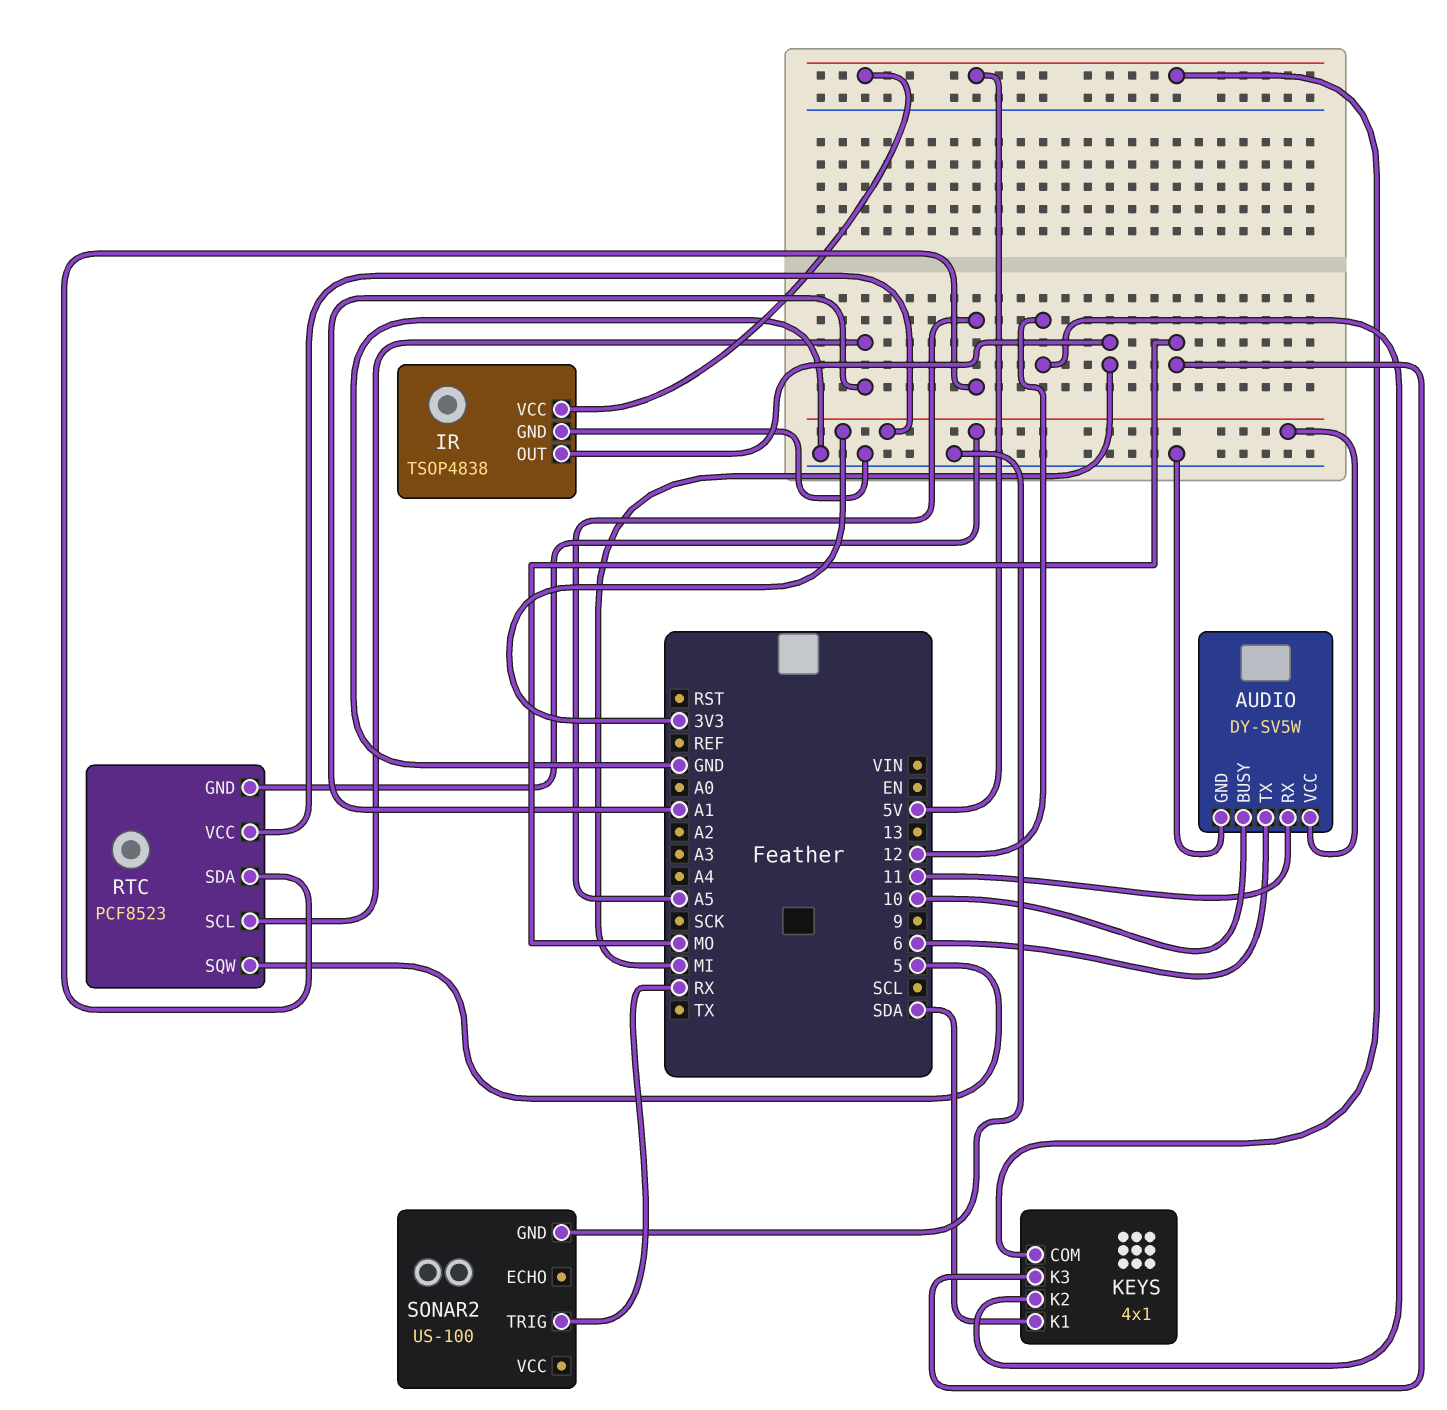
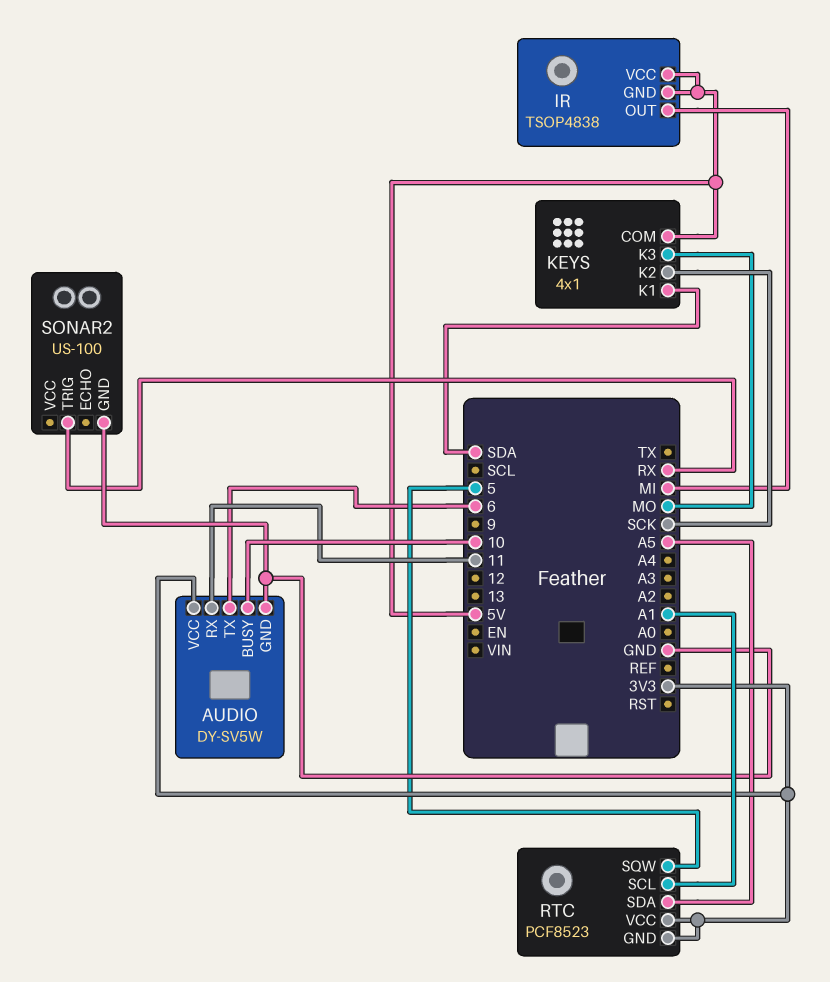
IR pin GND: GND -> 5V
KEYS pin K2: 12 -> SCK

